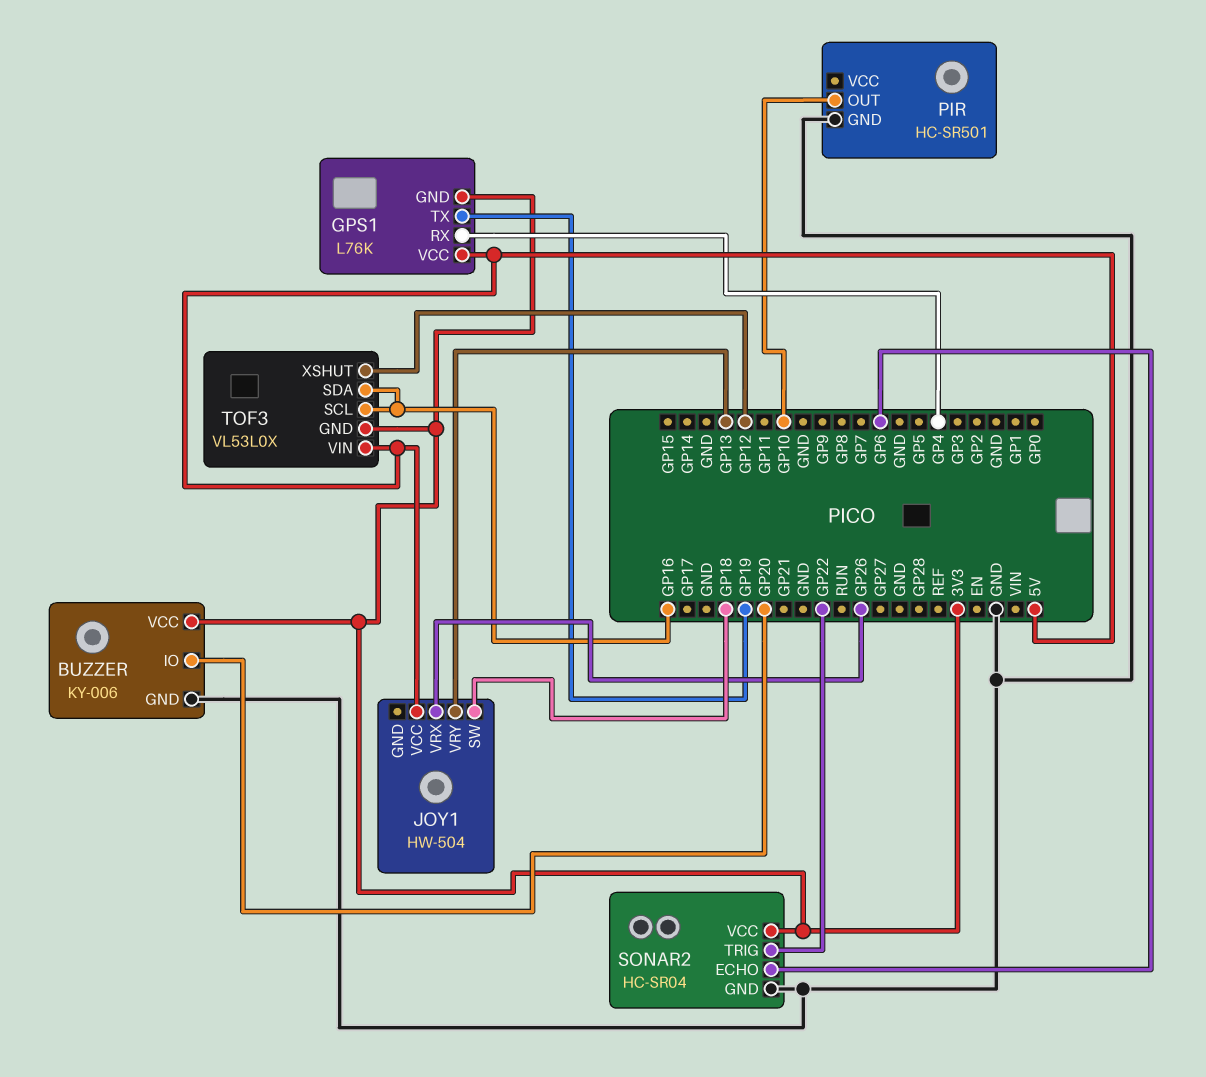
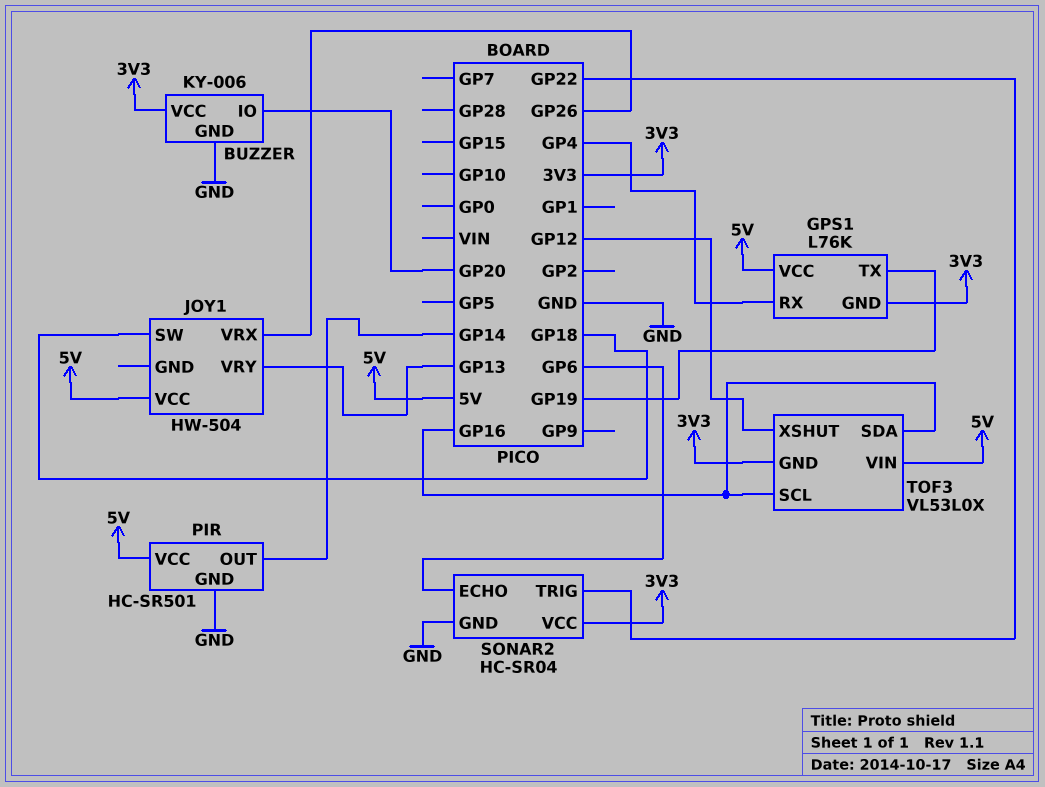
PIR pin OUT: GP10 -> GP14
PIR pin VCC: none -> 5V

